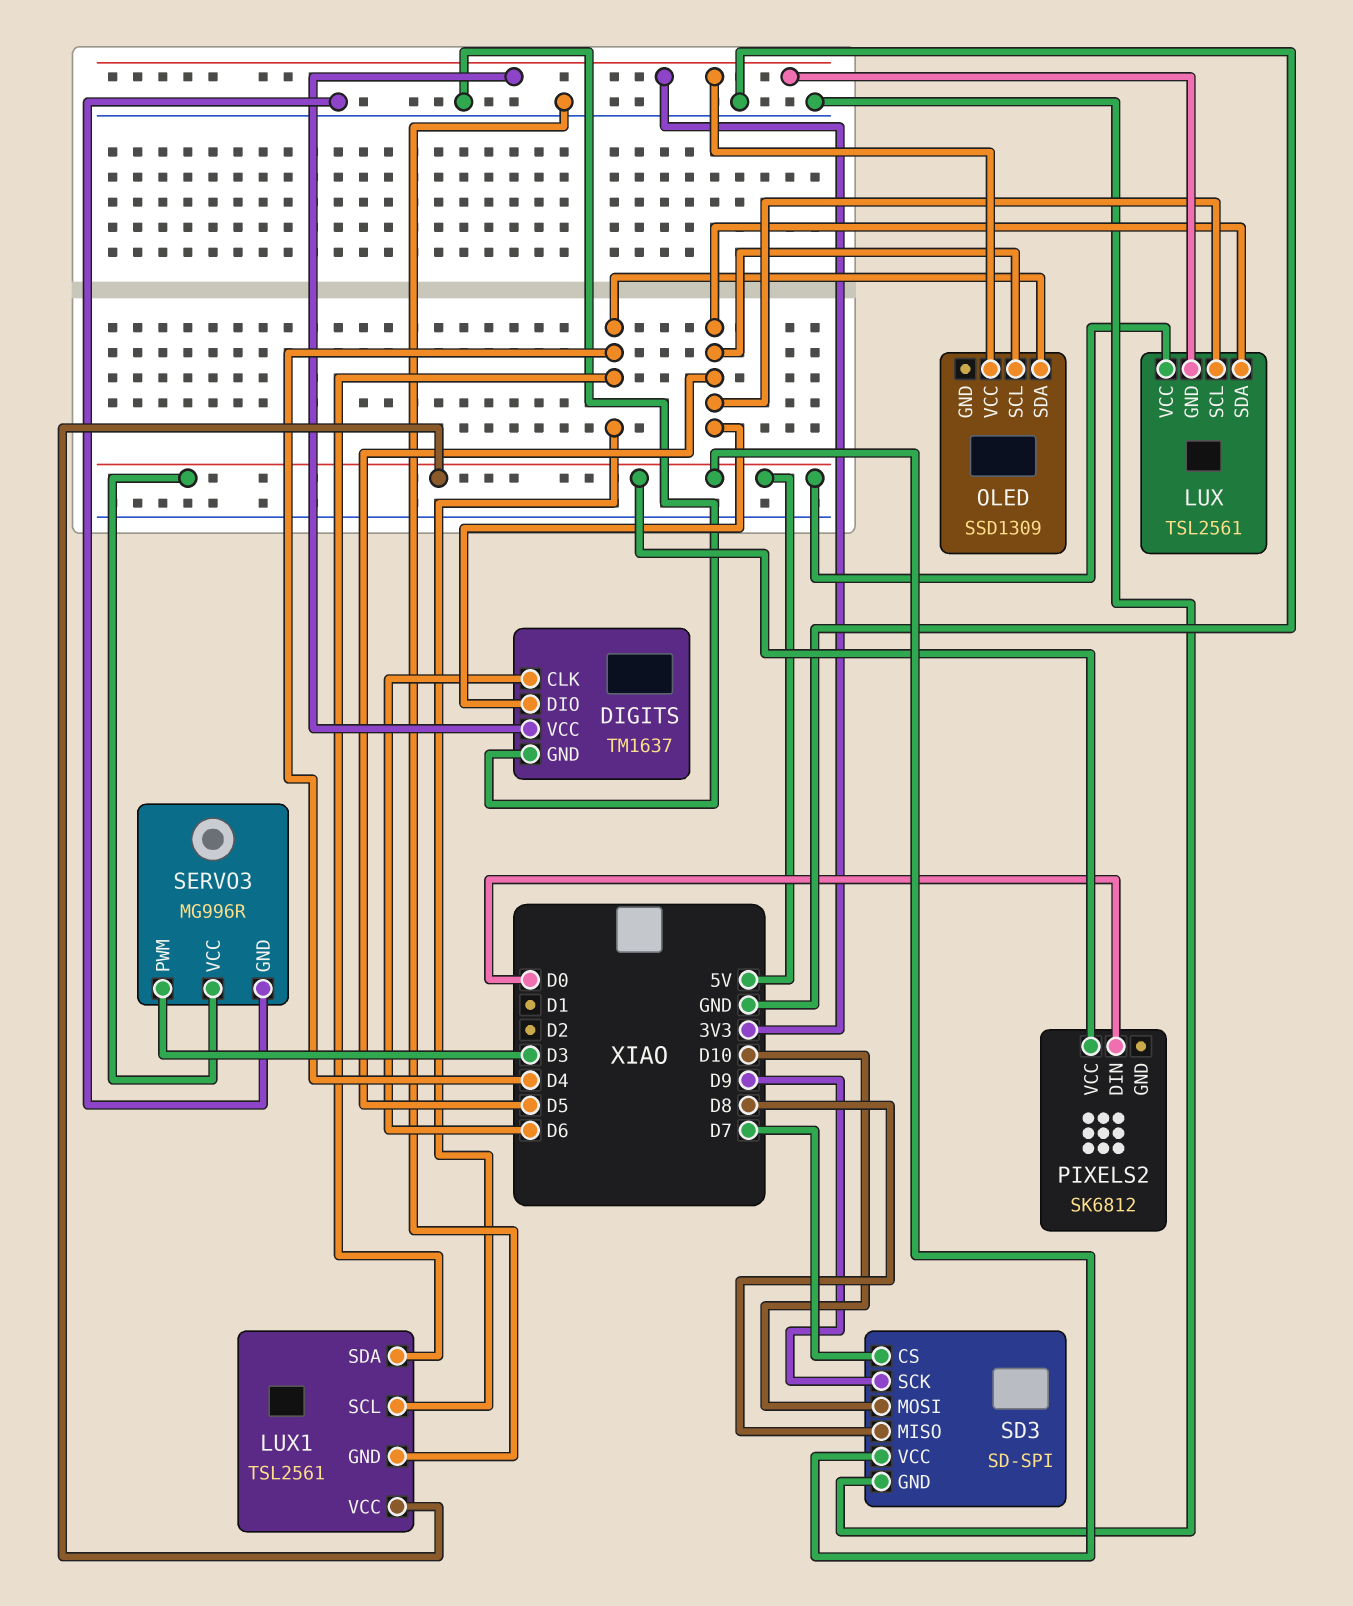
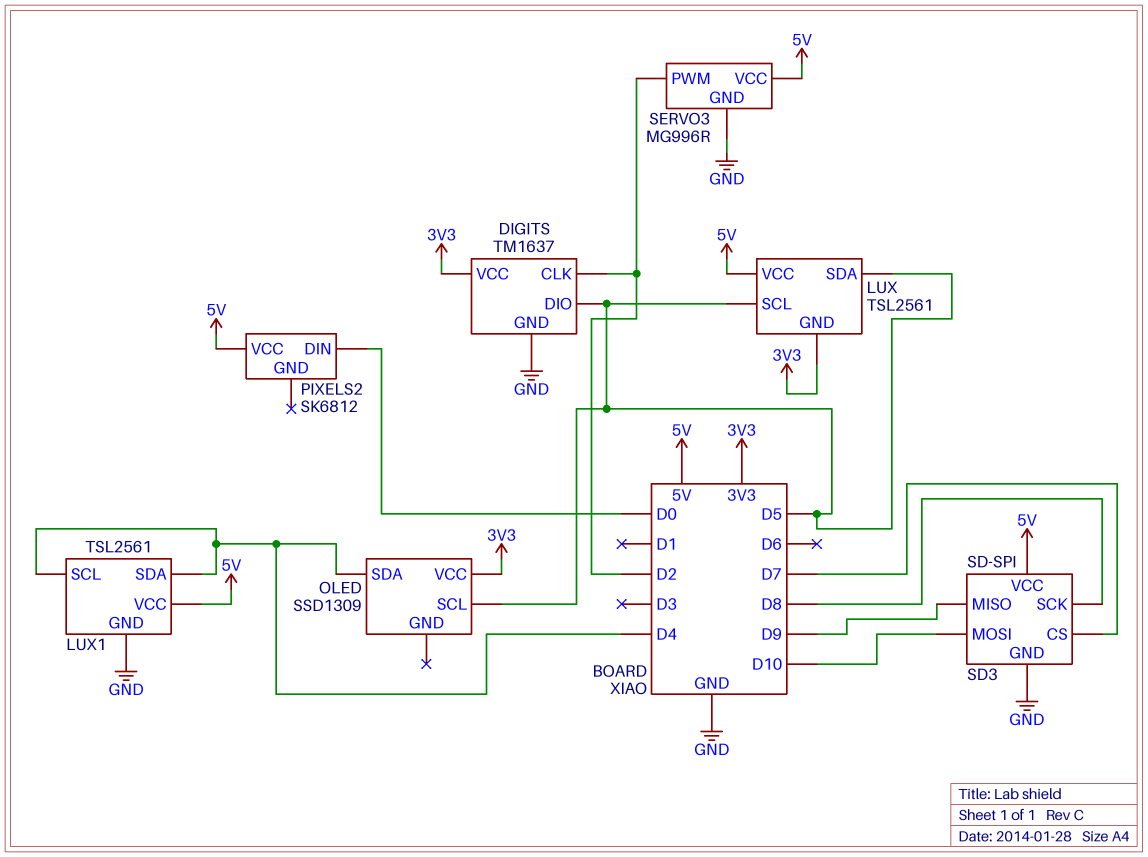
DIGITS pin CLK: D6 -> D2
SD3 pin MISO: D8 -> D9
SD3 pin SCK: D9 -> D8
SERVO3 pin PWM: D3 -> D2

